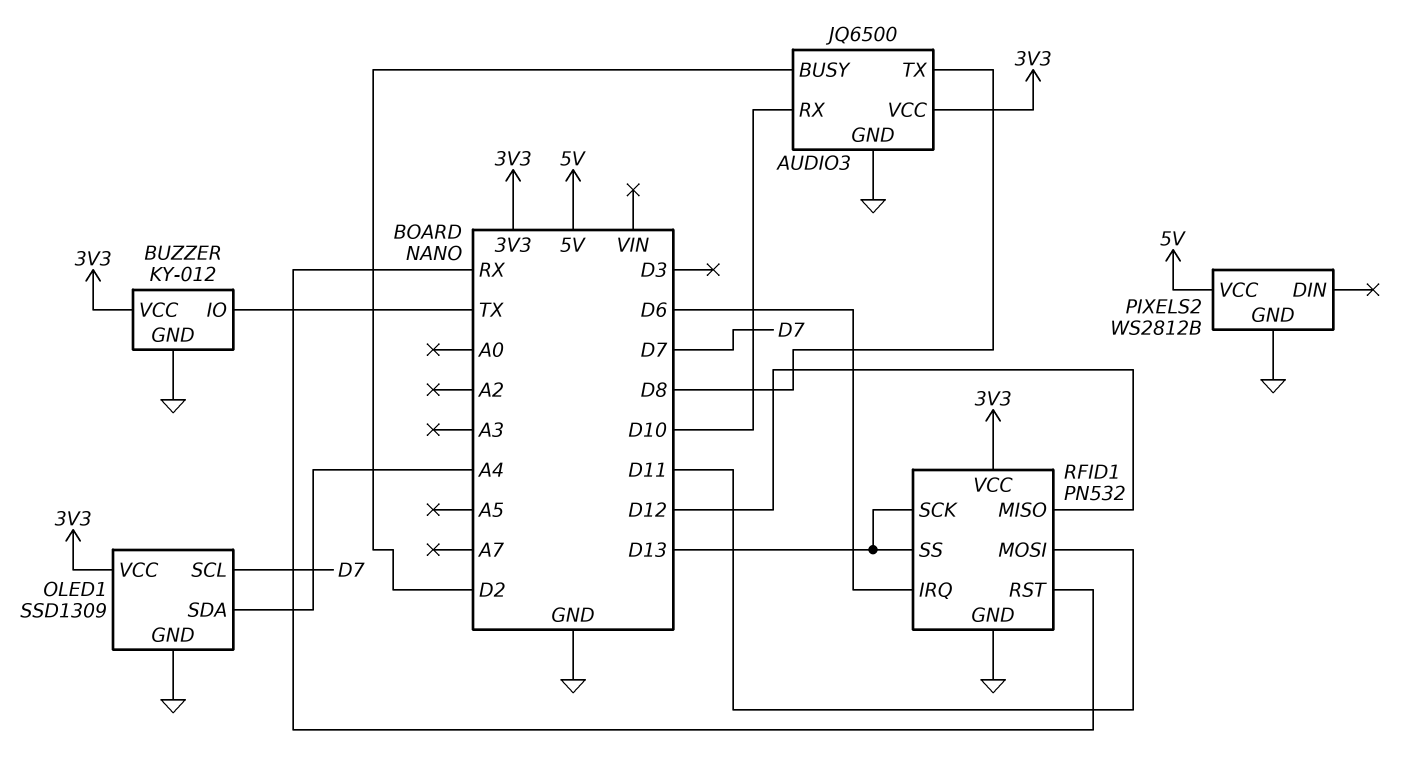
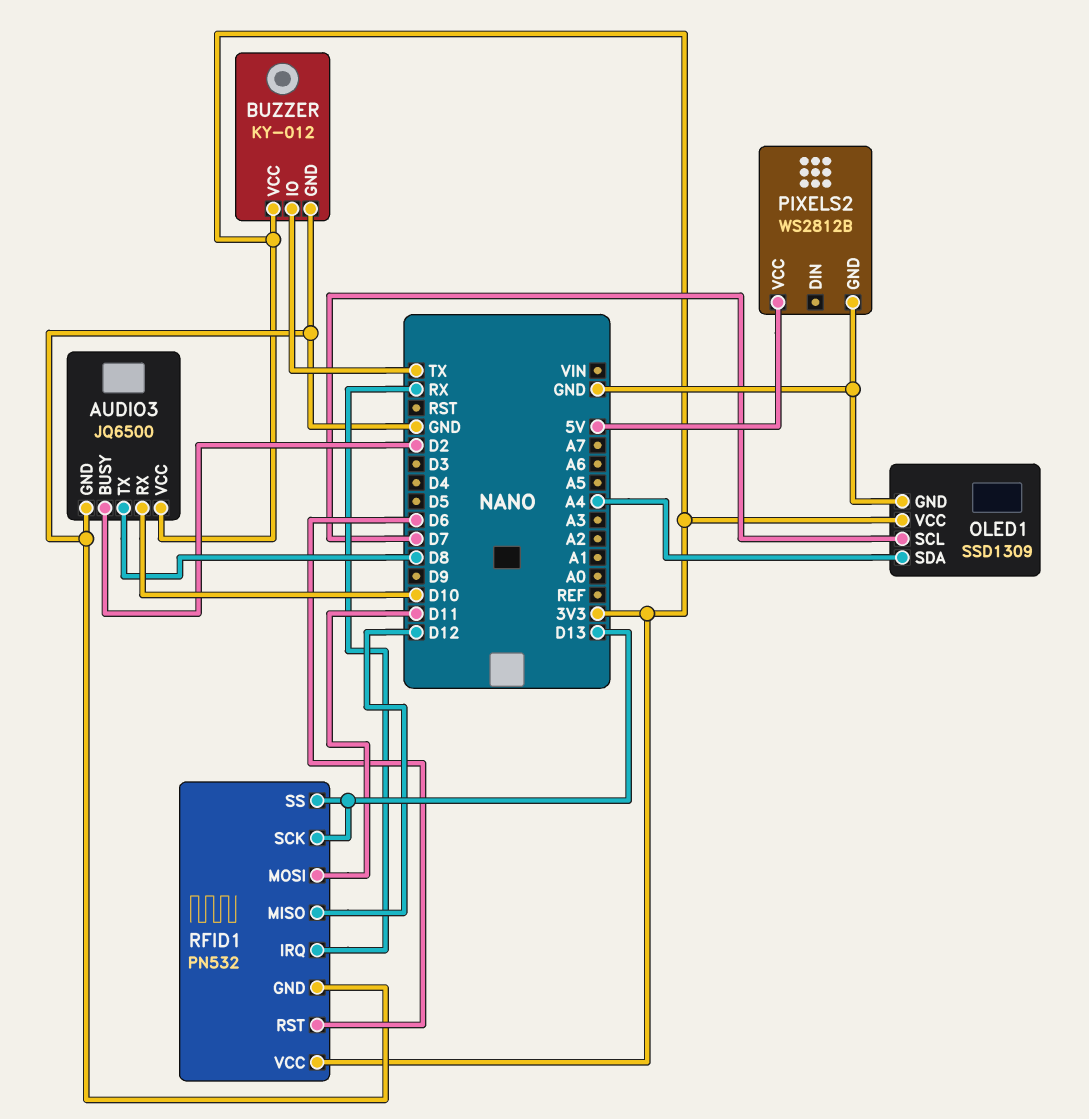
RFID1 pin IRQ: D6 -> RX
RFID1 pin RST: RX -> D6

